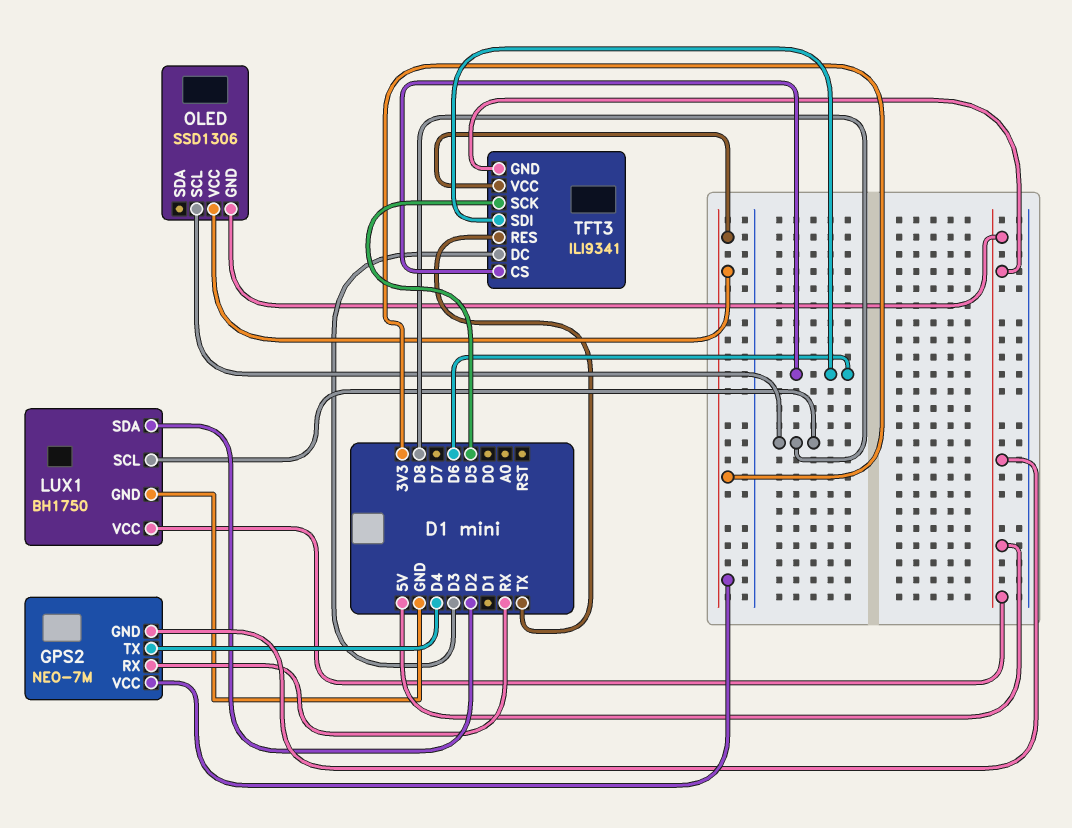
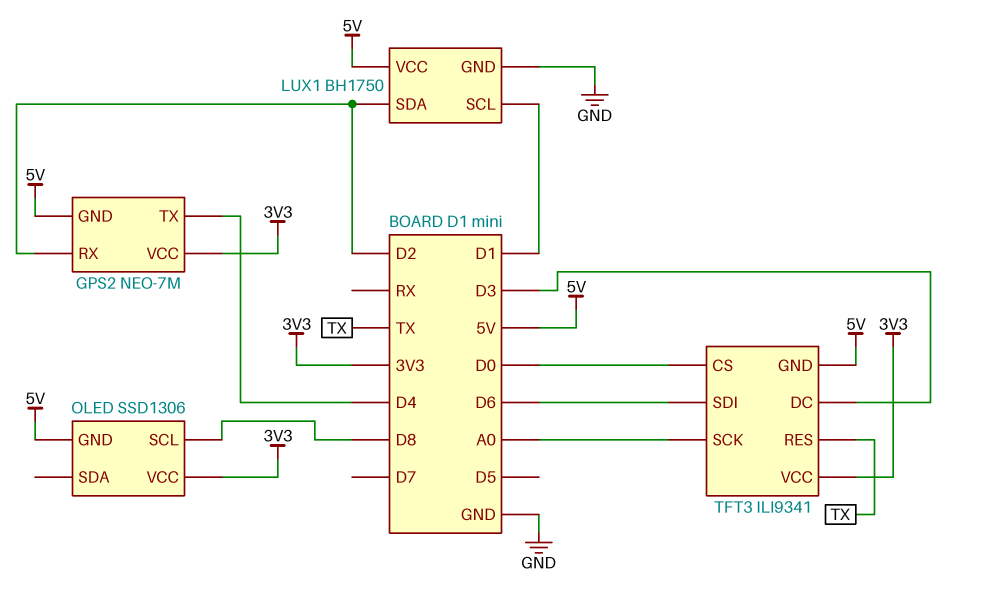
GPS2 pin RX: RX -> D2
LUX1 pin SCL: D8 -> D1
TFT3 pin CS: D6 -> D0
TFT3 pin SCK: D5 -> A0

